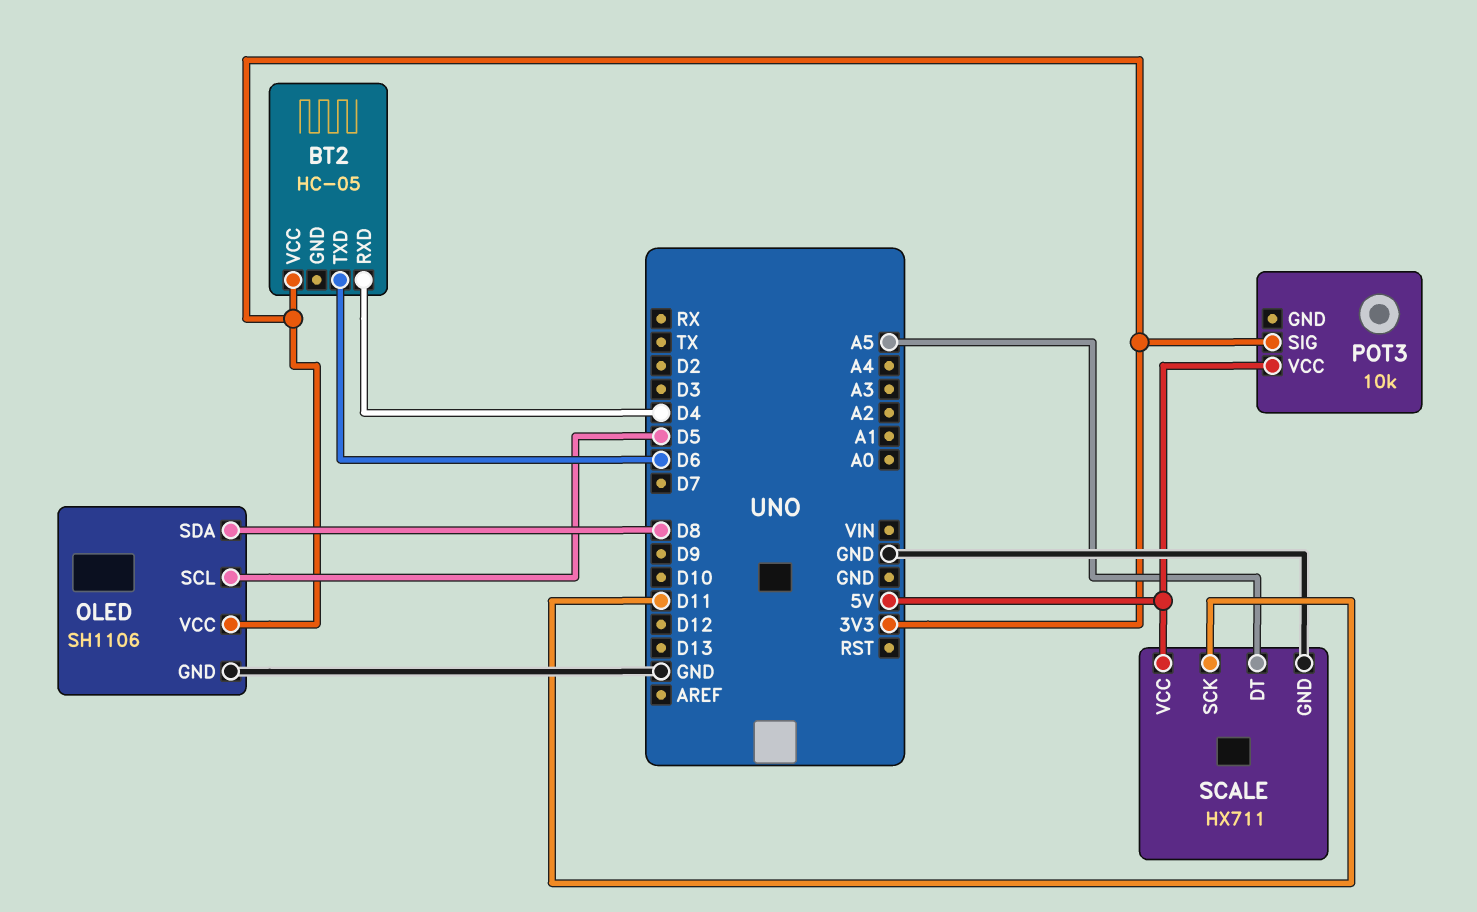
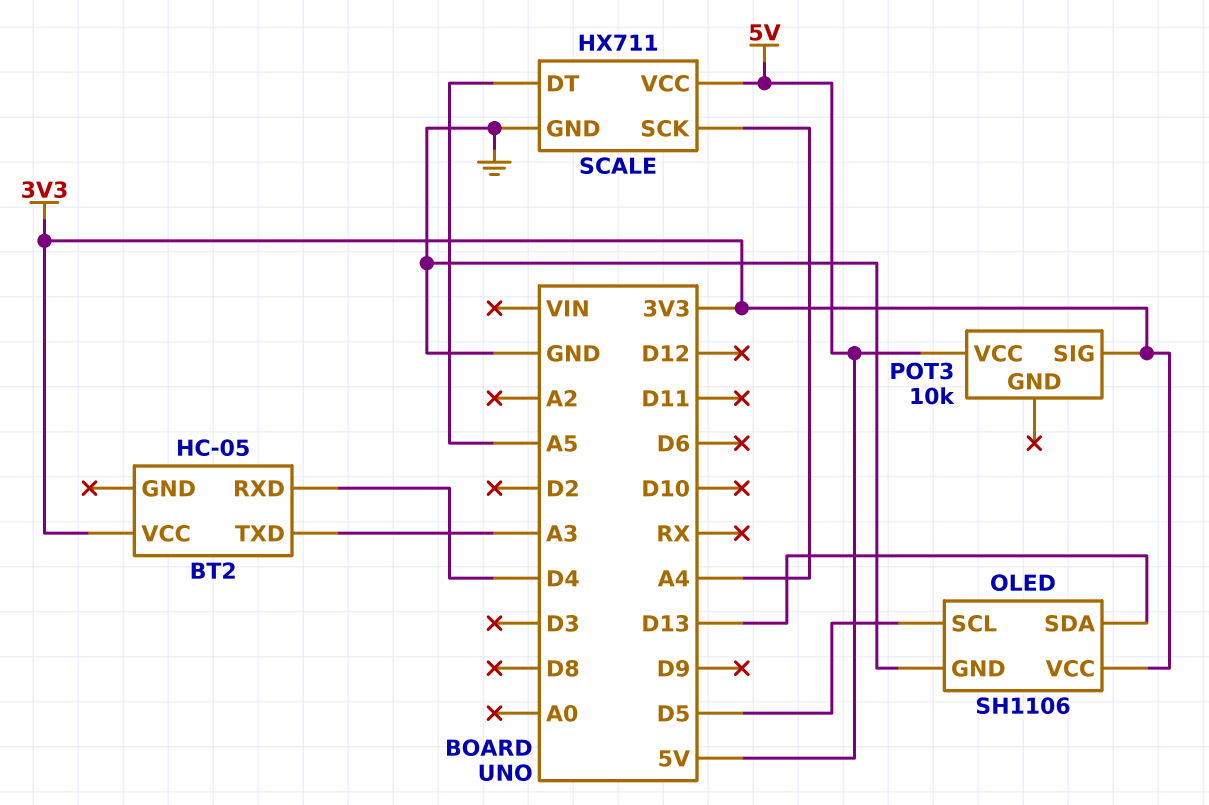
BT2 pin TXD: D6 -> A3
OLED pin SDA: D8 -> D13
SCALE pin SCK: D11 -> A4

